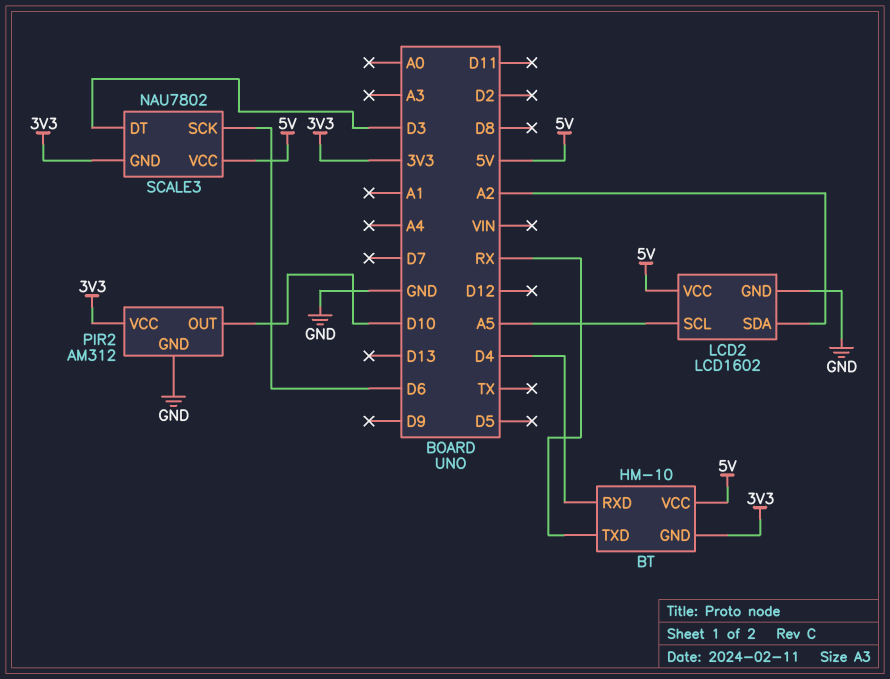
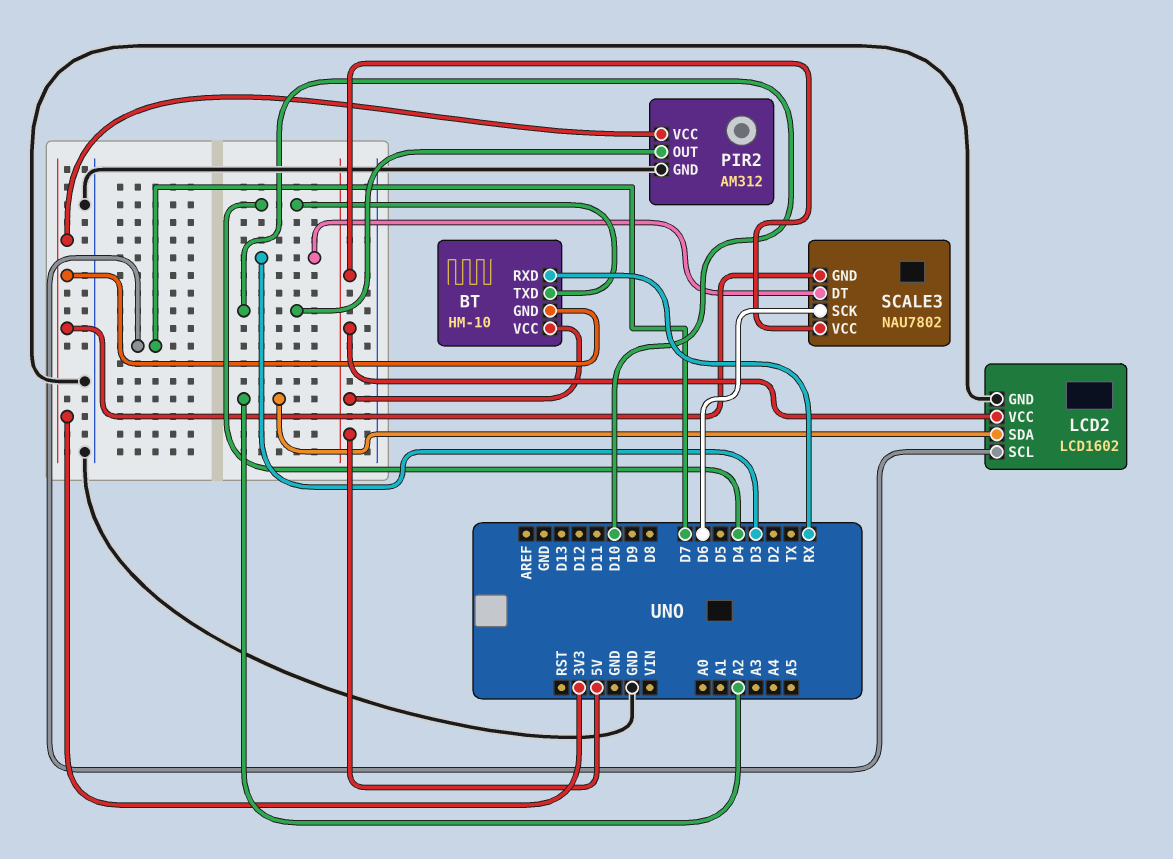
BT pin RXD: D4 -> RX
BT pin TXD: RX -> D4
LCD2 pin SCL: A5 -> D7

